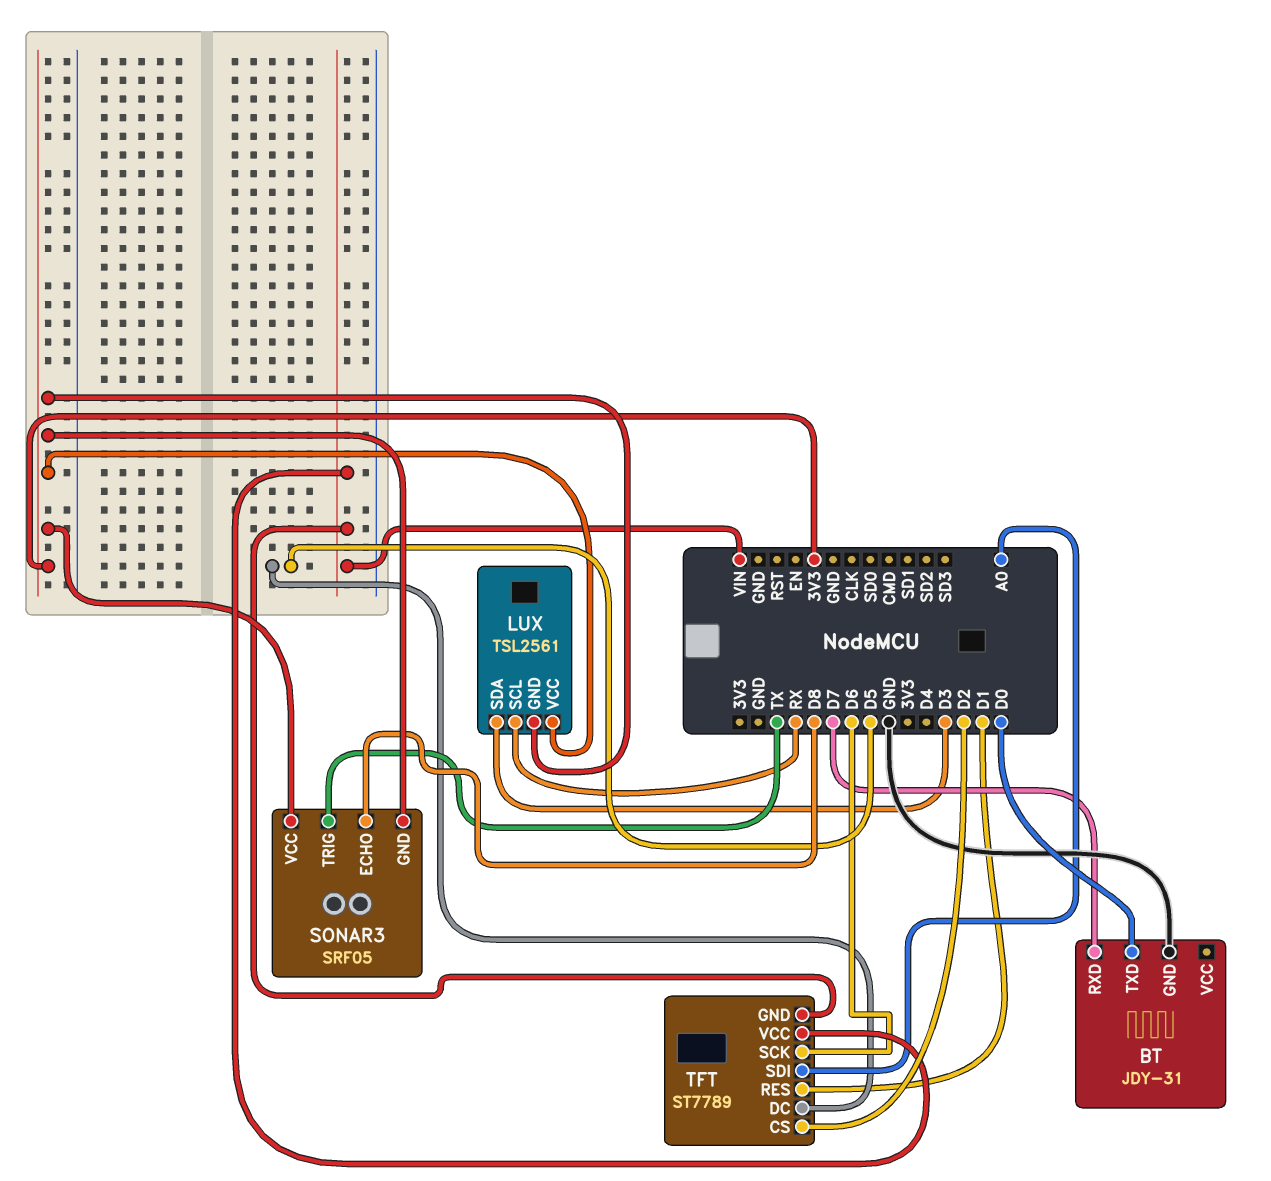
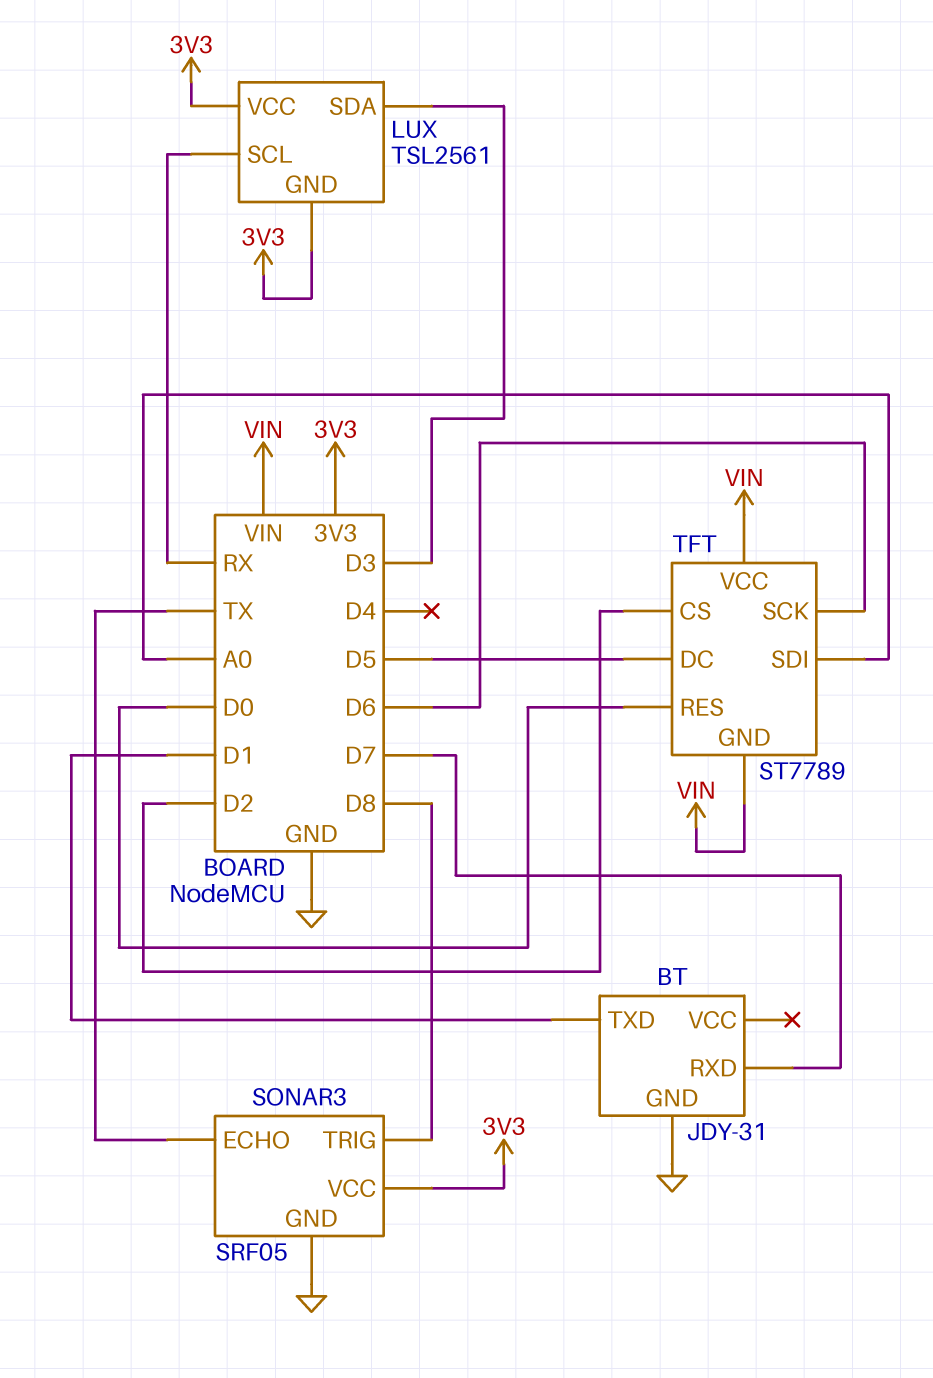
BT pin TXD: D0 -> D1
SONAR3 pin ECHO: D8 -> TX
SONAR3 pin GND: 3V3 -> GND
SONAR3 pin TRIG: TX -> D8
TFT pin RES: D1 -> D0

